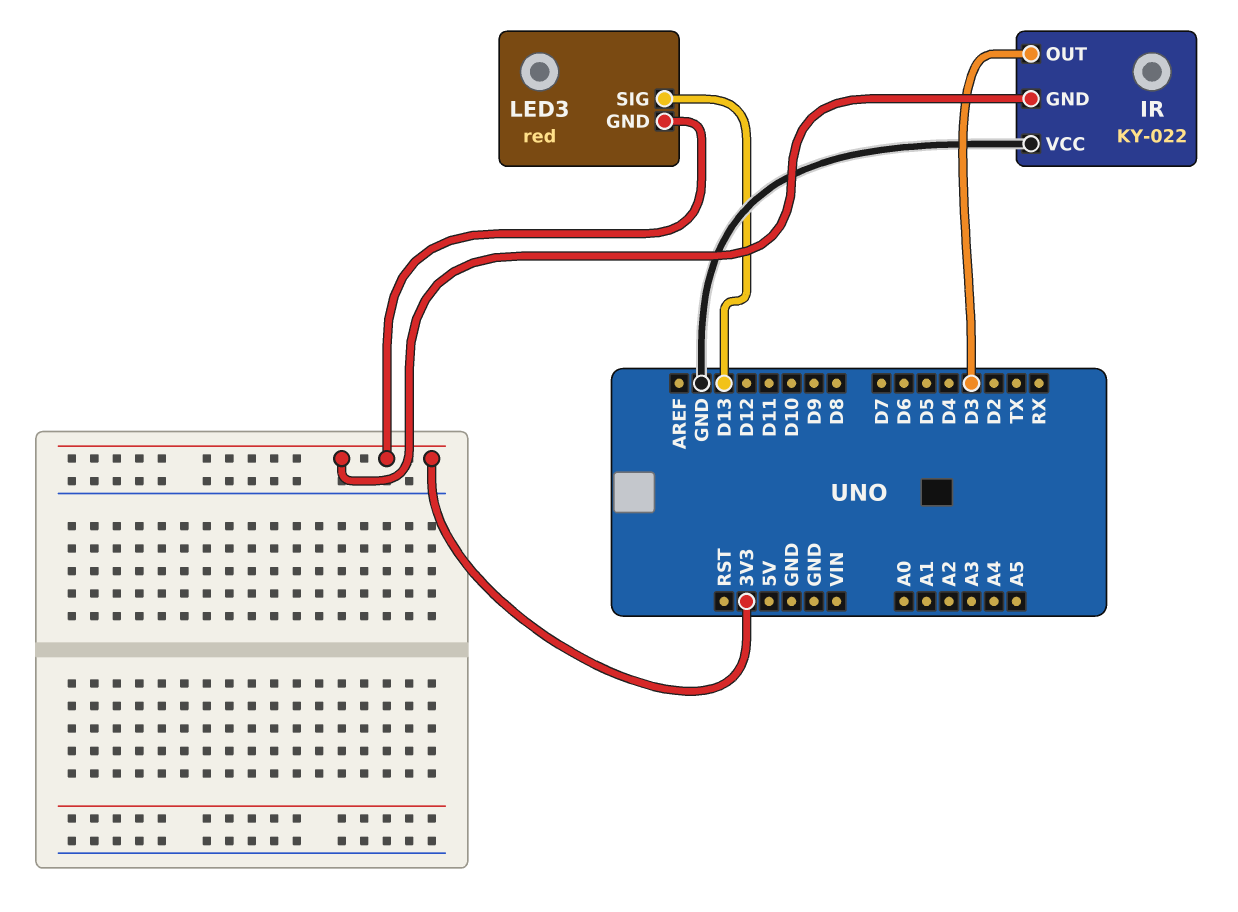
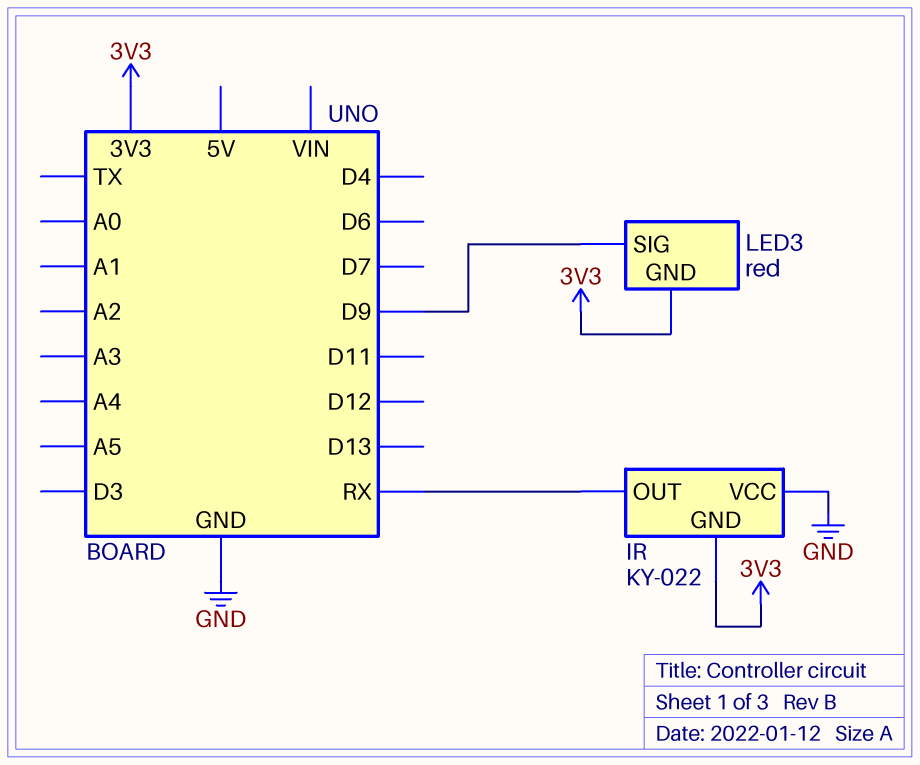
IR pin OUT: D3 -> RX
LED3 pin SIG: D13 -> D9

